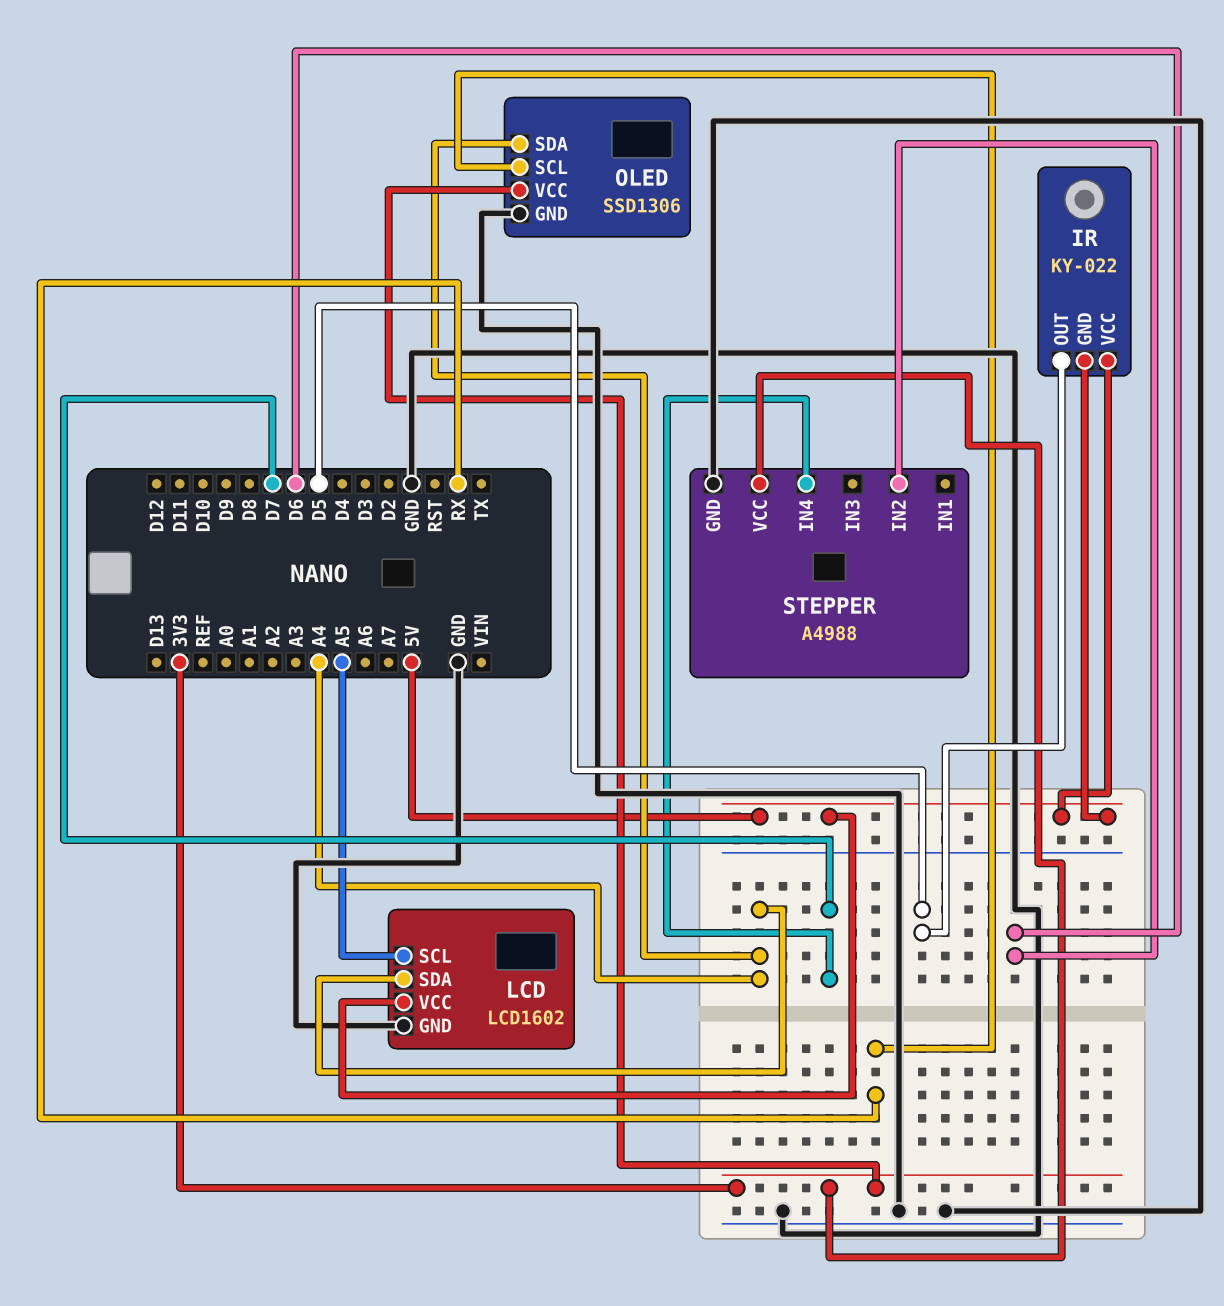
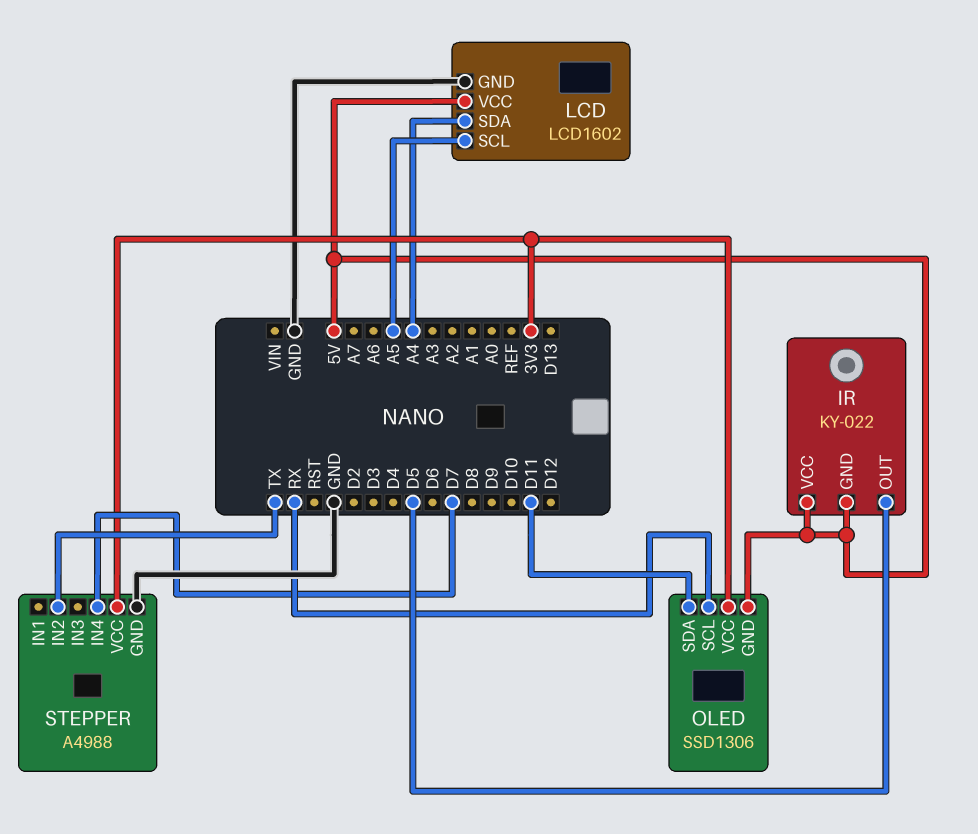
OLED pin GND: GND -> 5V
OLED pin SDA: A4 -> D11
STEPPER pin IN2: D6 -> TX

